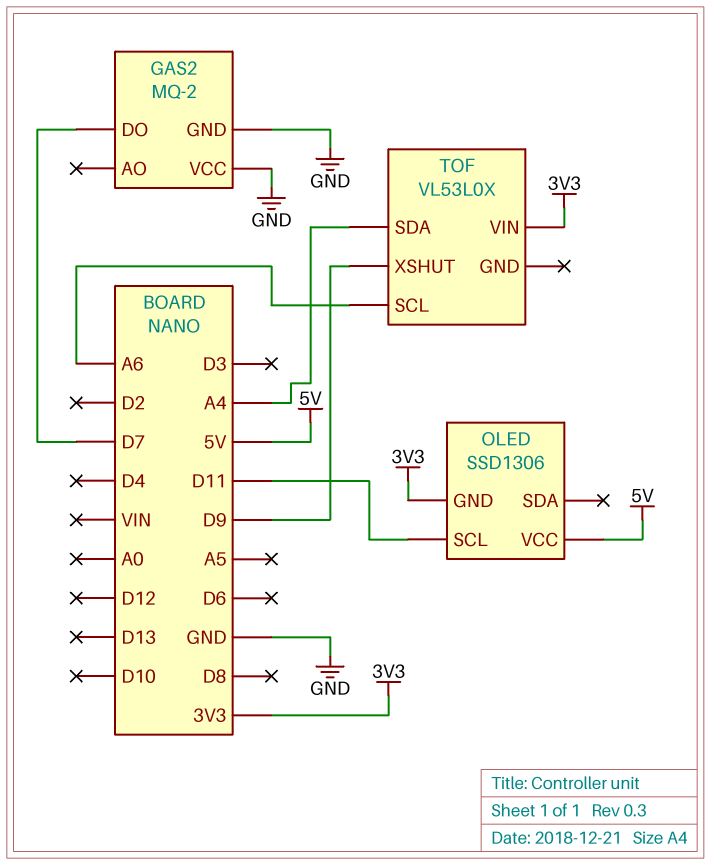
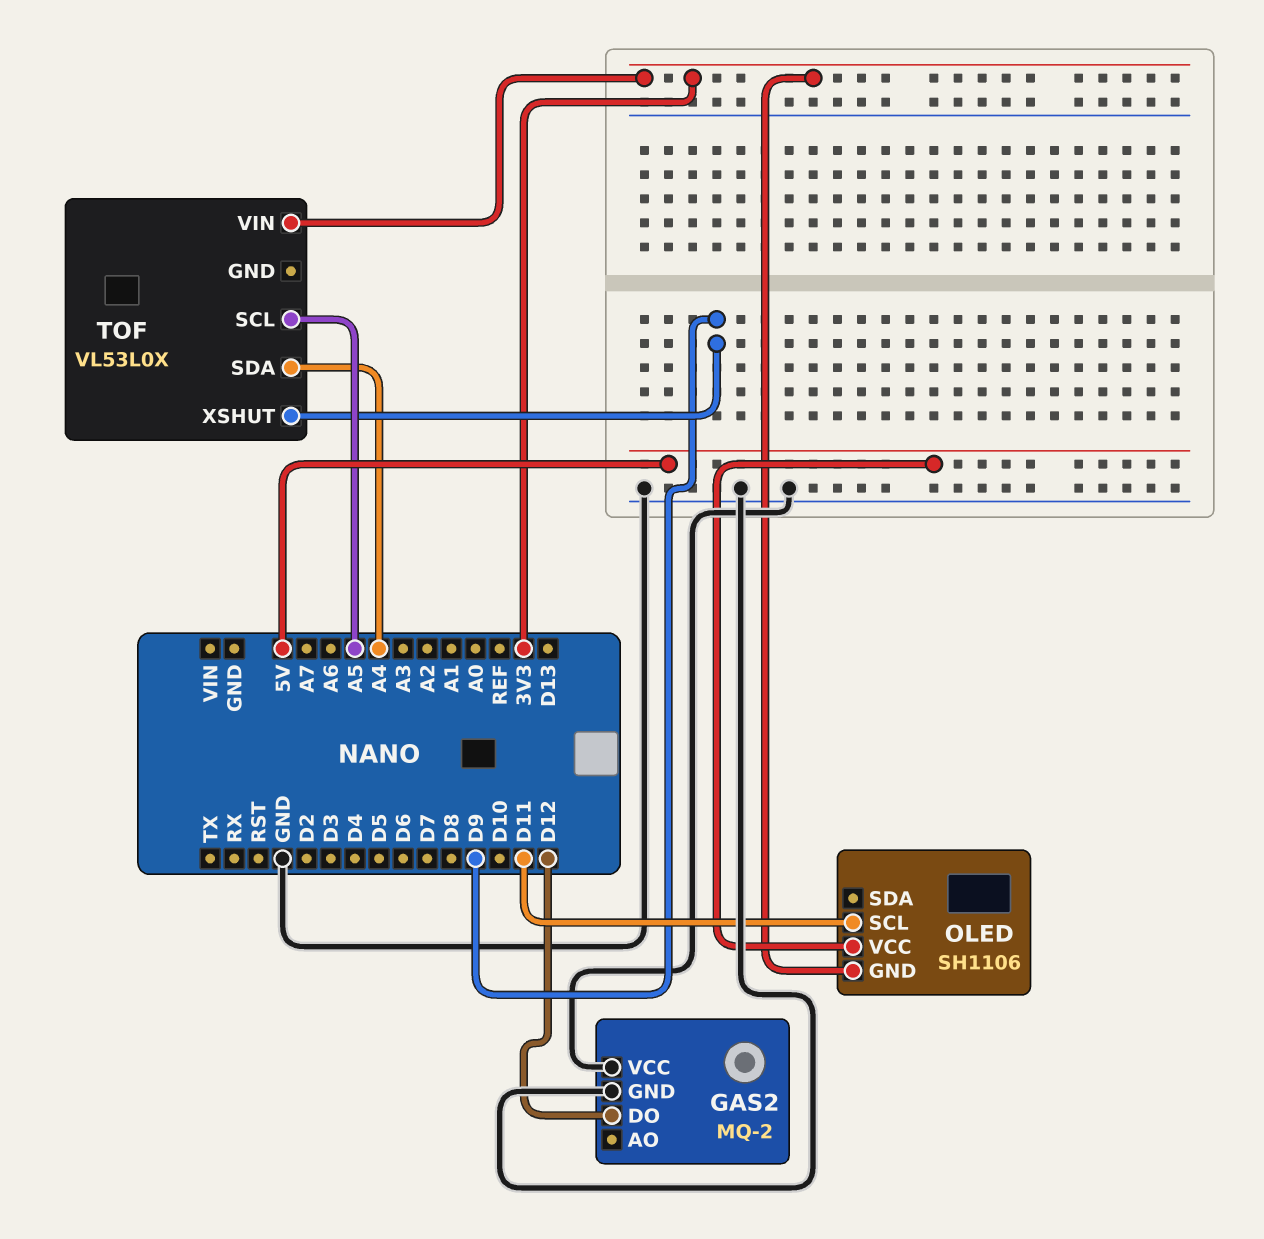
GAS2 pin DO: D7 -> D12
OLED: SSD1306 -> SH1106
TOF pin SCL: A6 -> A5

